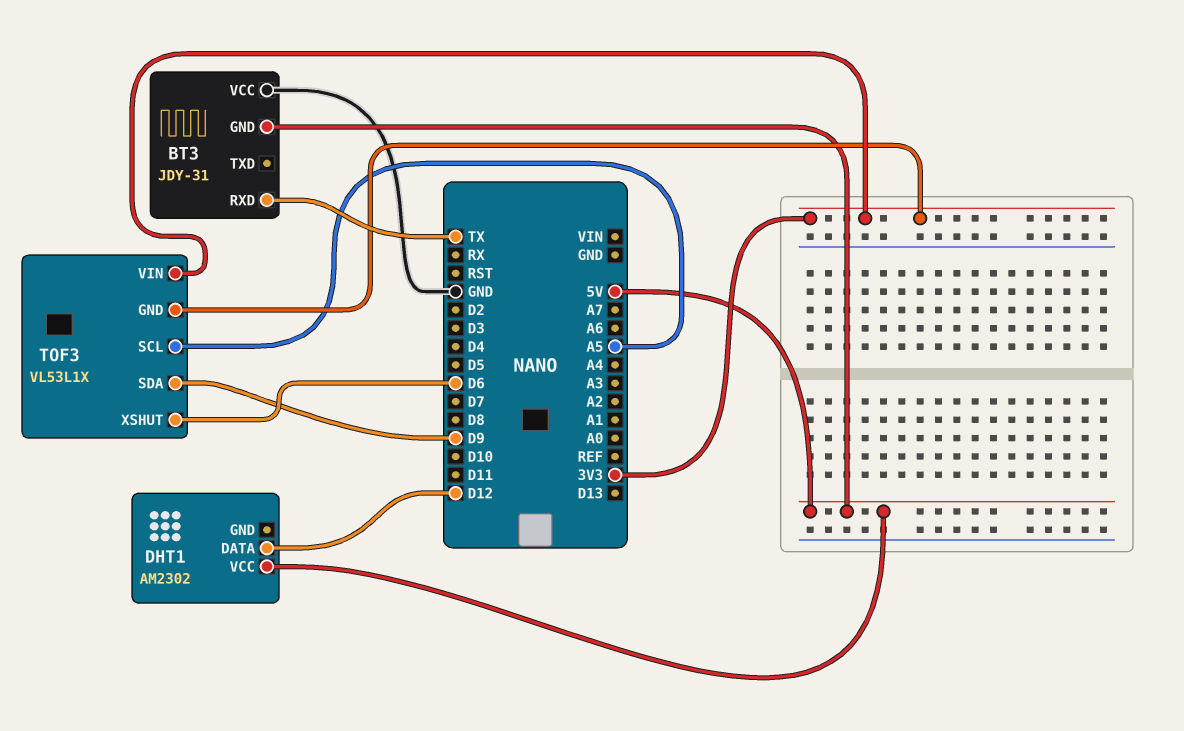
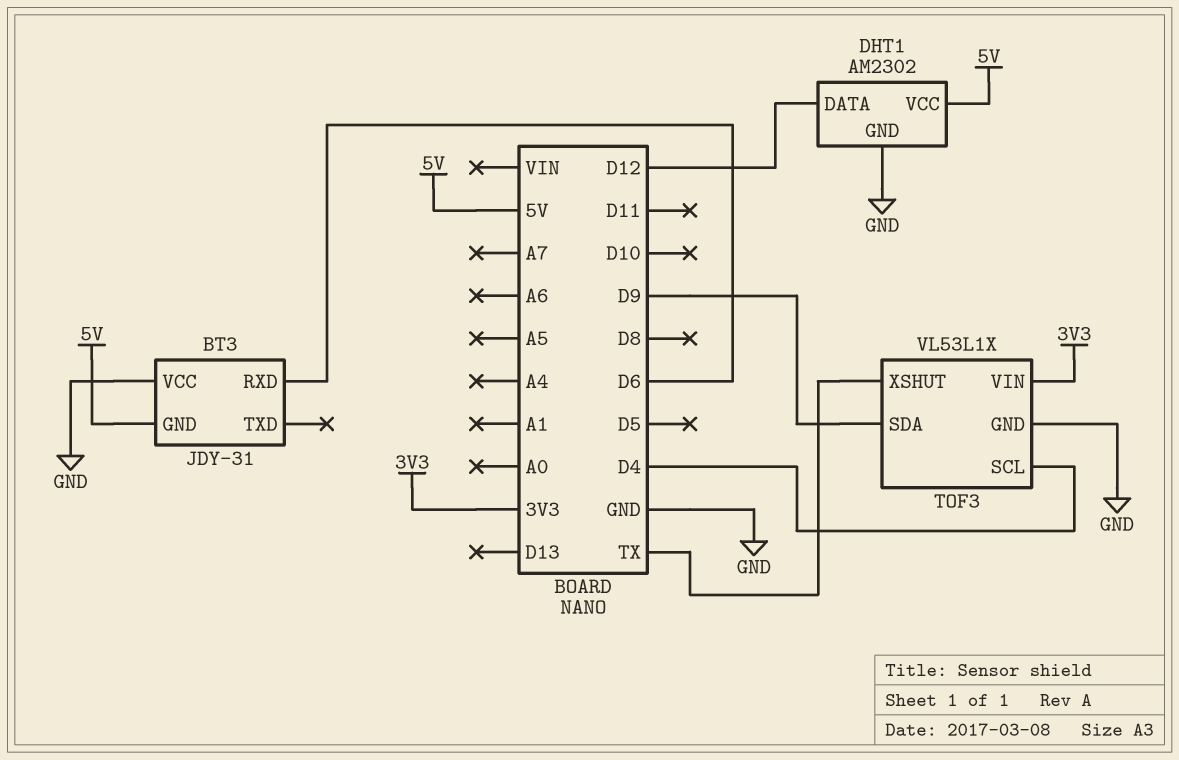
BT3 pin RXD: TX -> D6
DHT1 pin GND: none -> GND
TOF3 pin GND: 3V3 -> GND
TOF3 pin SCL: A5 -> D4
TOF3 pin XSHUT: D6 -> TX

